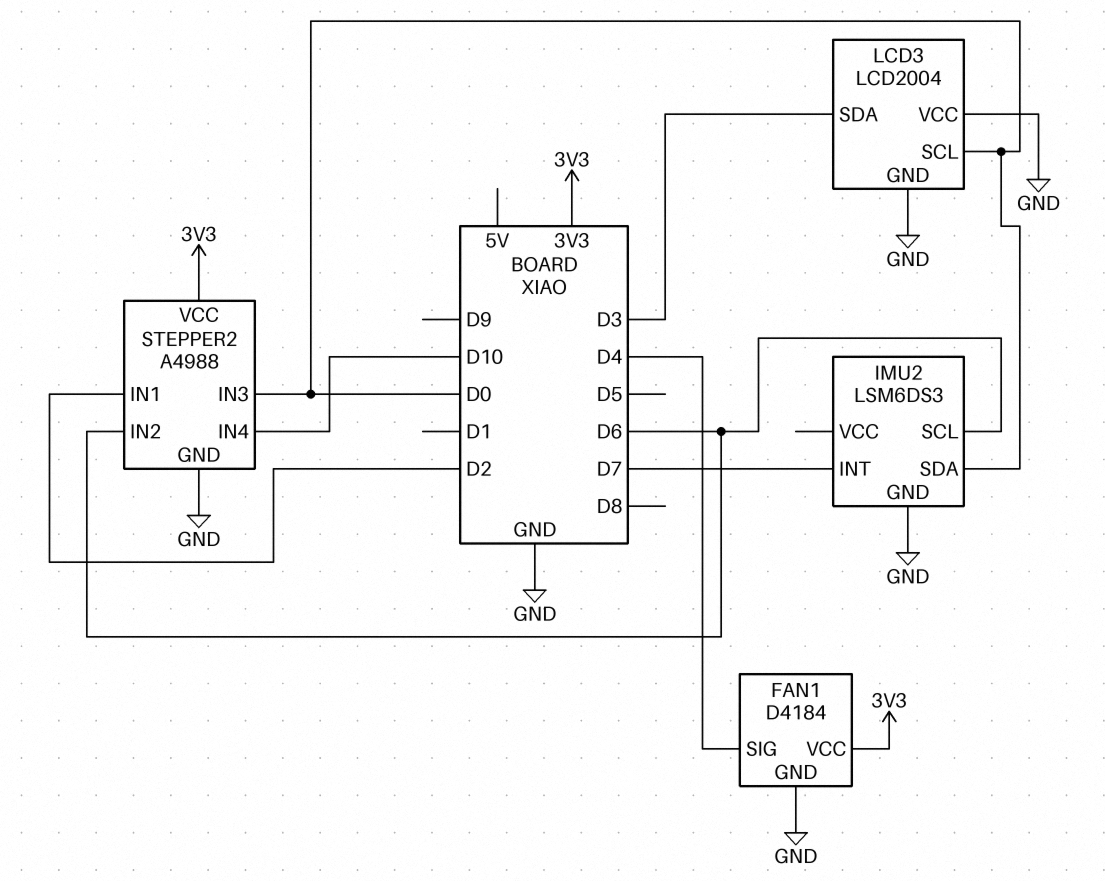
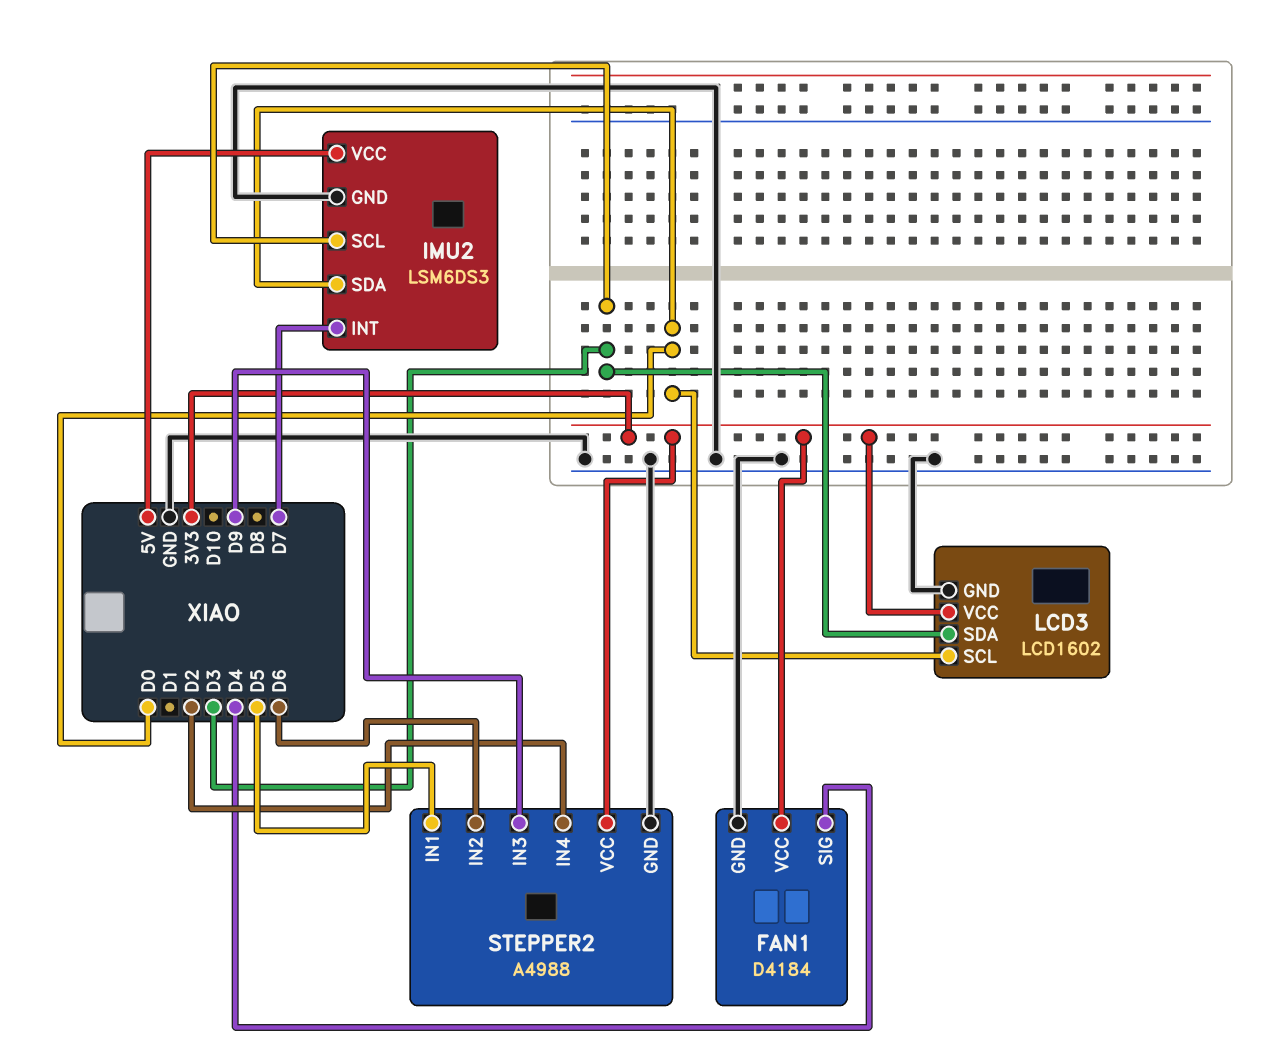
IMU2 pin SCL: D6 -> D3
IMU2 pin VCC: none -> 5V
LCD3: LCD2004 -> LCD1602
LCD3 pin VCC: GND -> 3V3
STEPPER2 pin IN1: D2 -> D5
STEPPER2 pin IN3: D0 -> D9
STEPPER2 pin IN4: D10 -> D2

